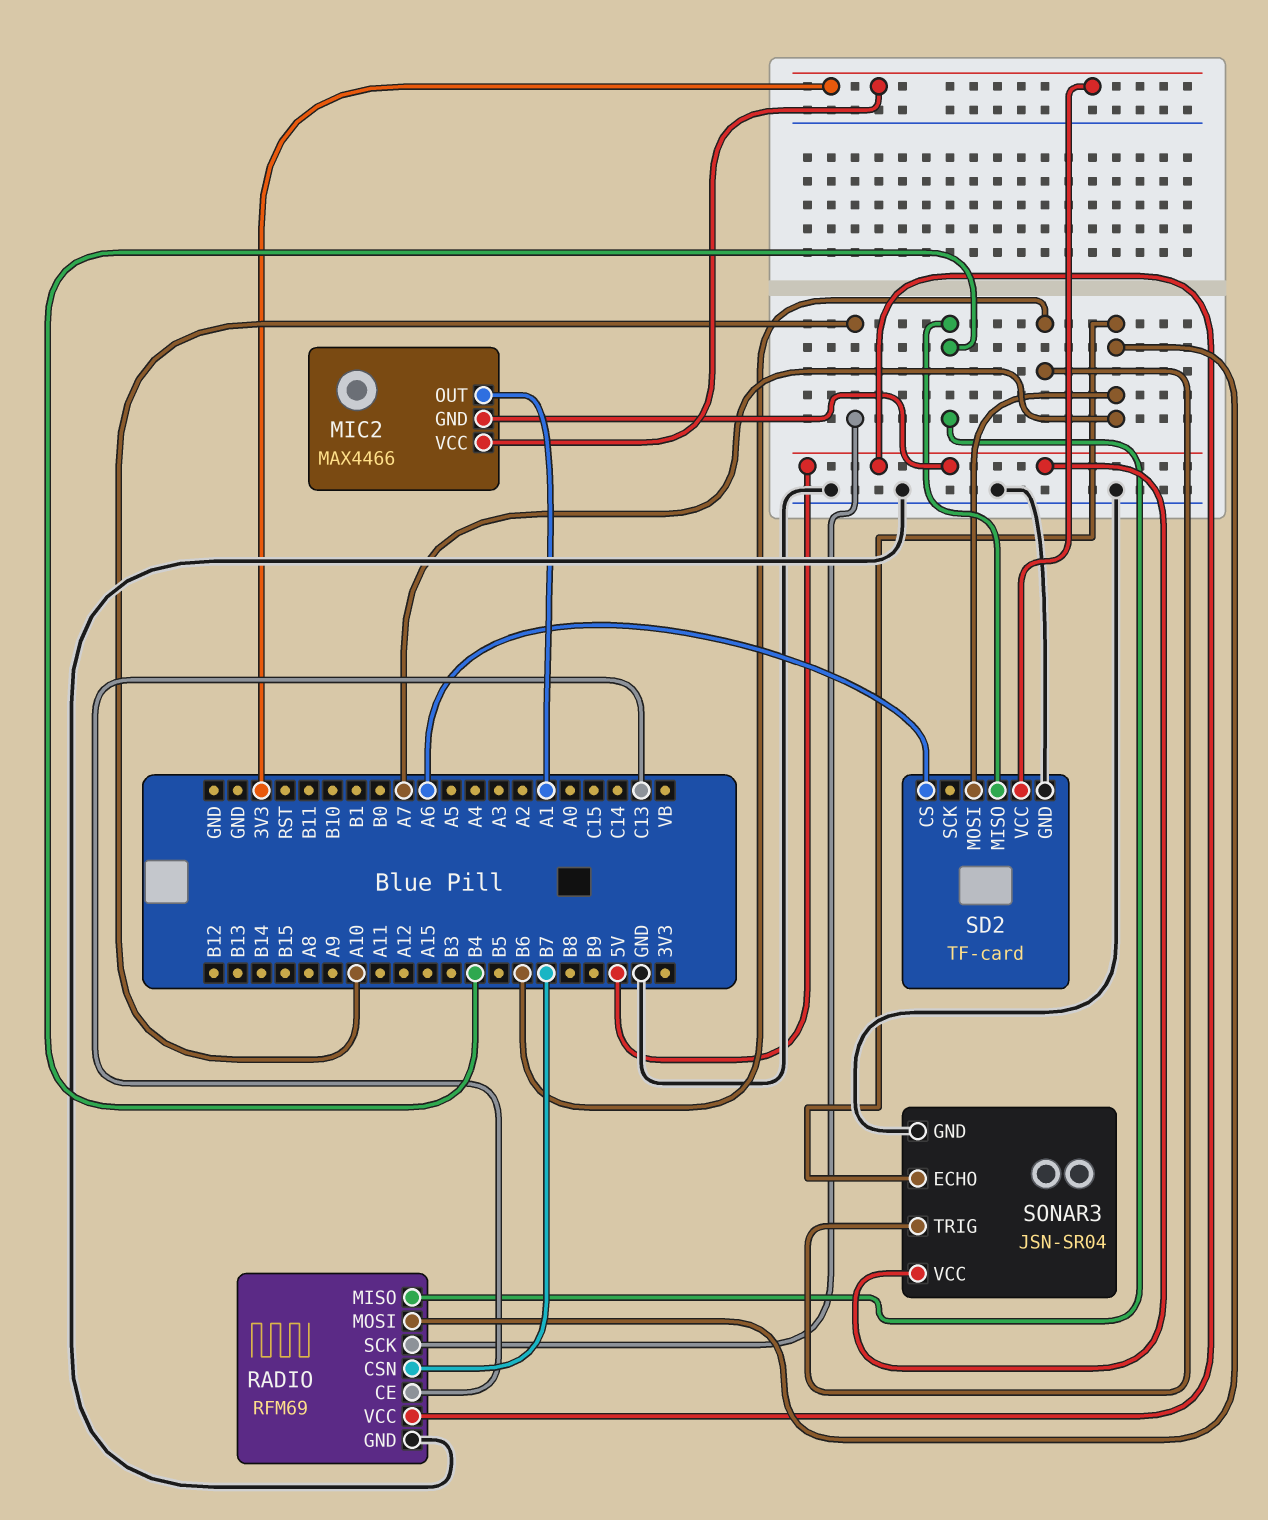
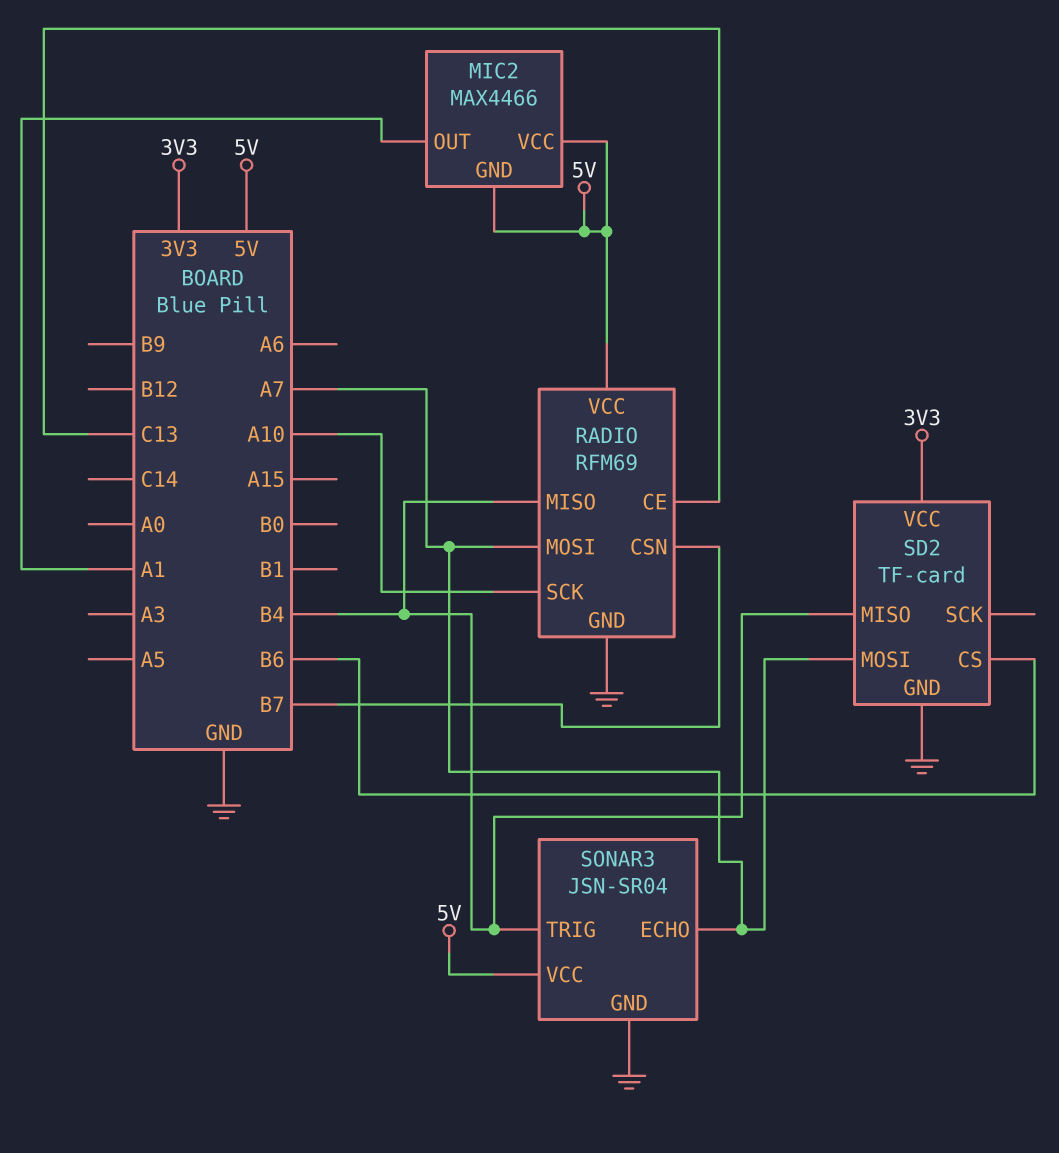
MIC2 pin VCC: 3V3 -> 5V
SD2 pin CS: A6 -> B6
SONAR3 pin TRIG: B6 -> B4

